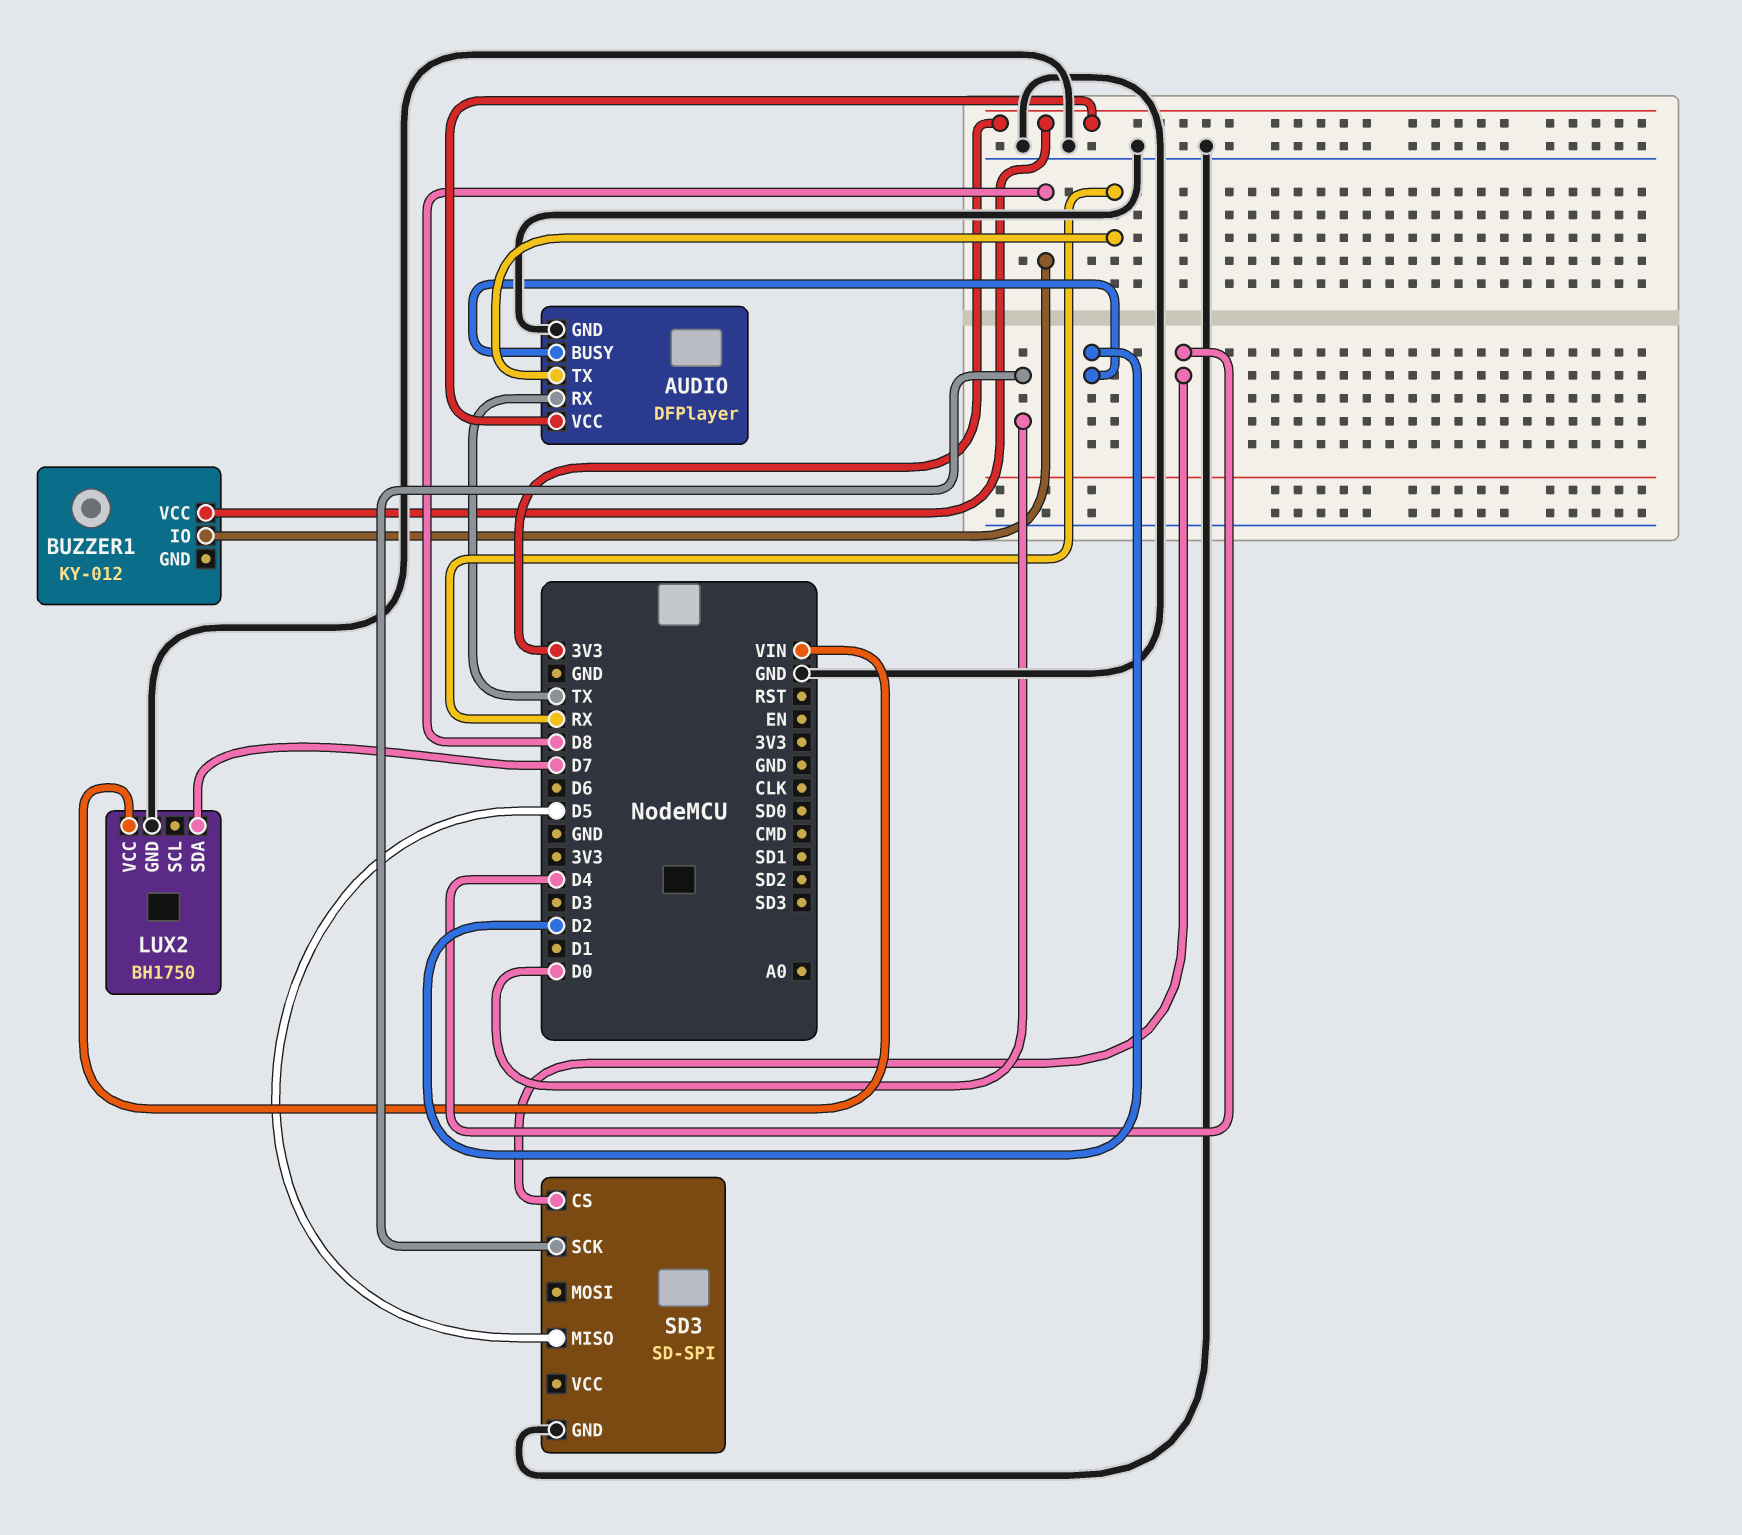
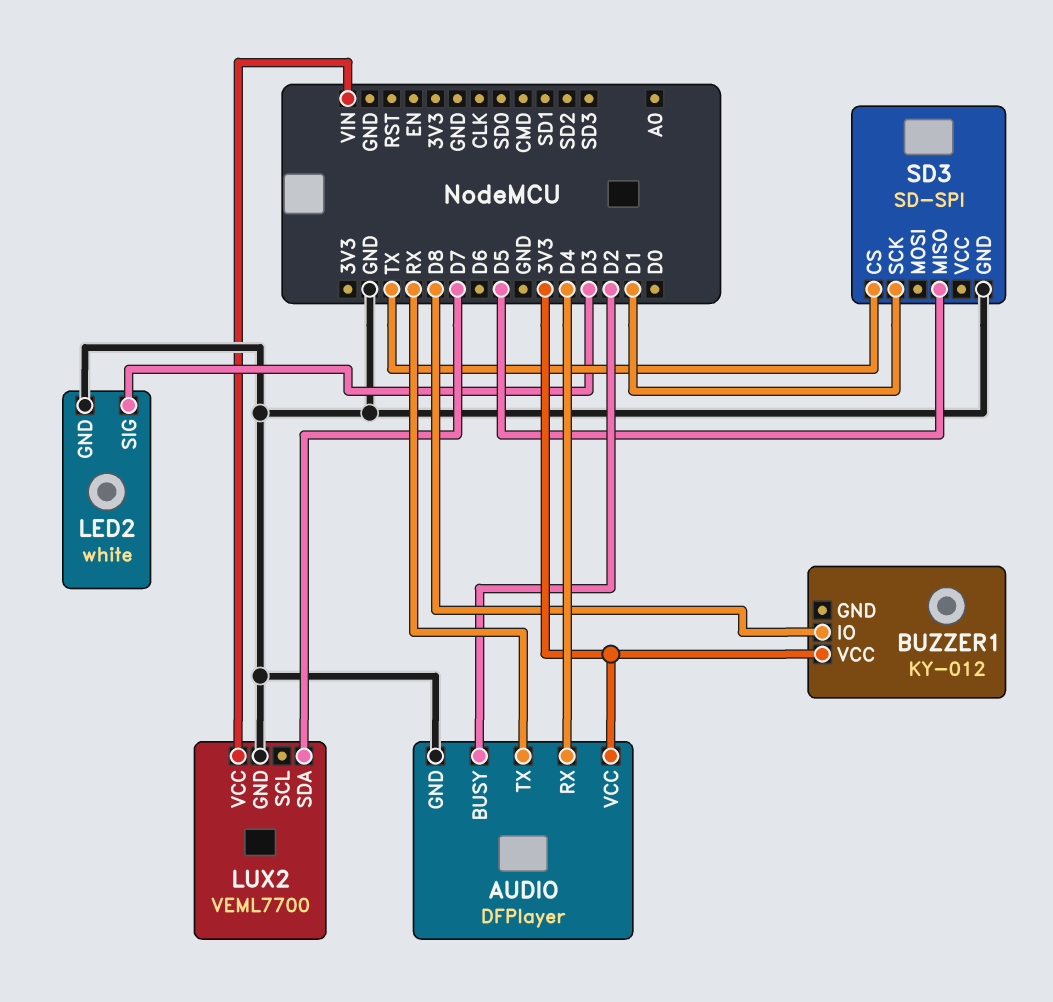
AUDIO pin RX: TX -> D4
LED2: none -> white
LED2 pin GND: none -> GND
LED2 pin SIG: none -> D3
LUX2: BH1750 -> VEML7700
SD3 pin CS: D4 -> TX
SD3 pin SCK: D0 -> D1

